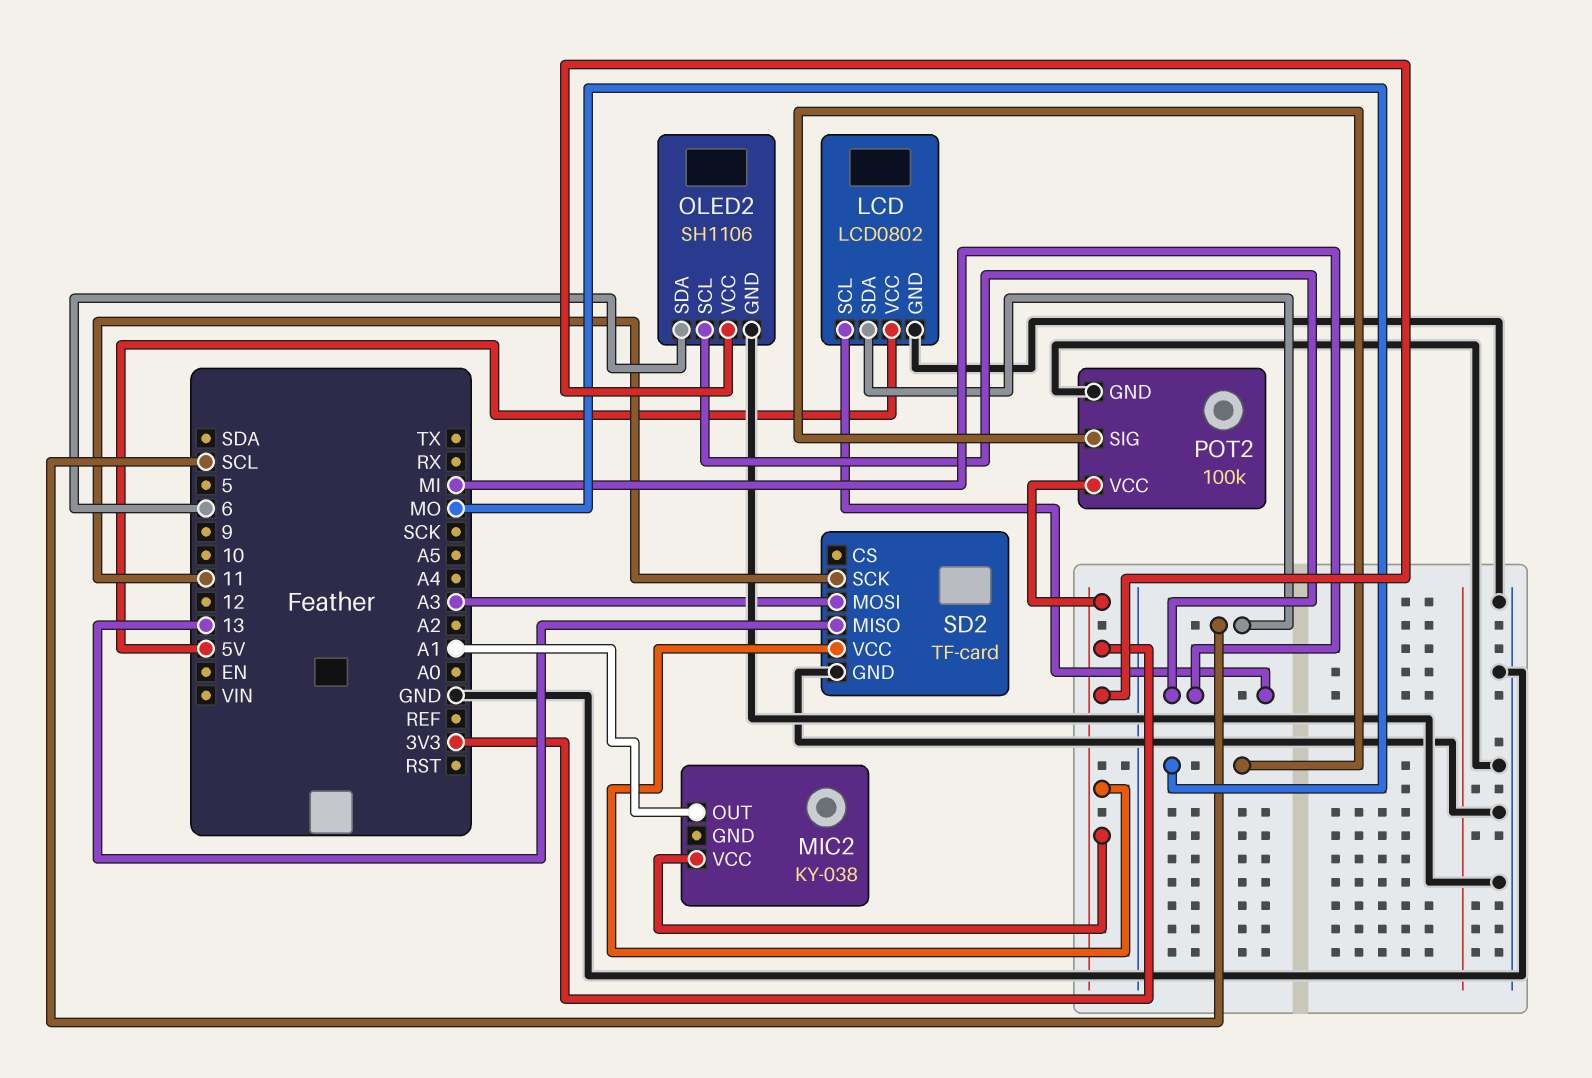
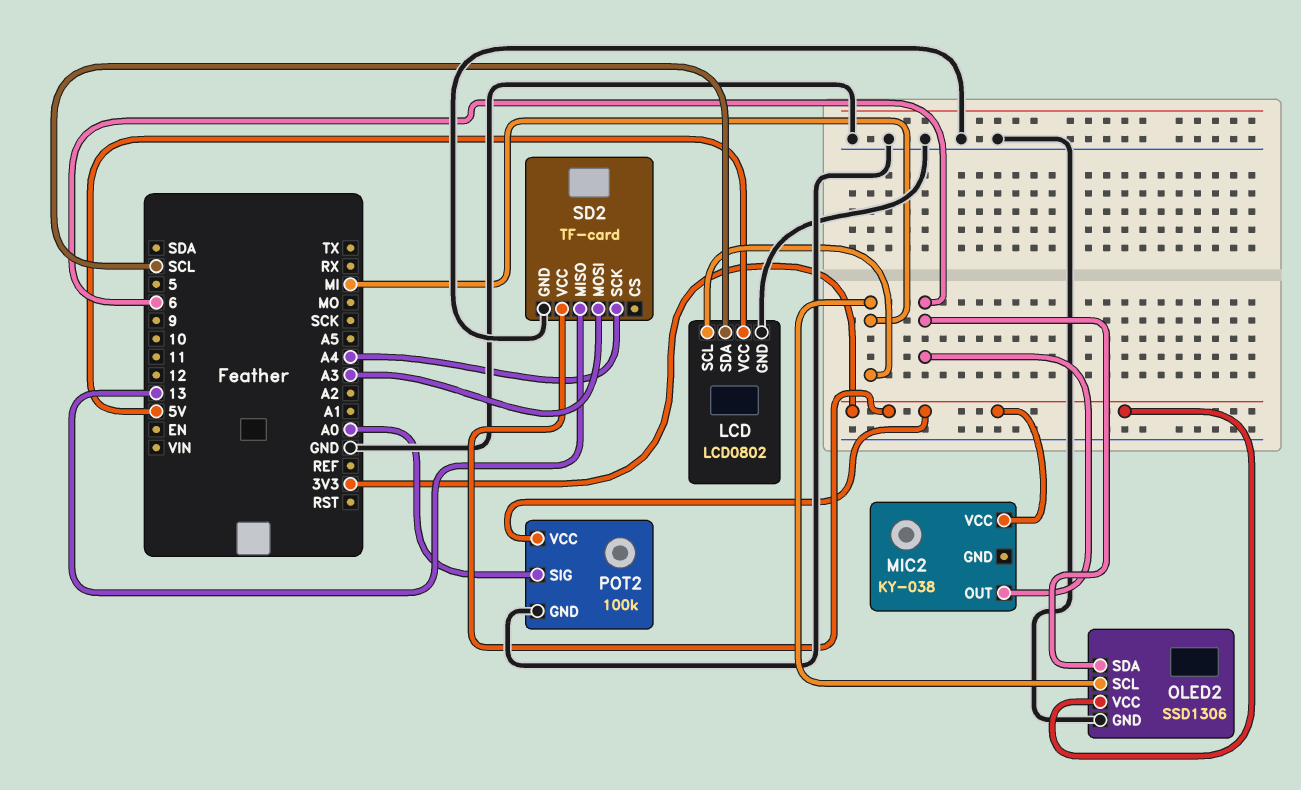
MIC2 pin OUT: A1 -> 6
OLED2: SH1106 -> SSD1306
POT2 pin SIG: MO -> A0
SD2 pin SCK: 11 -> A4

